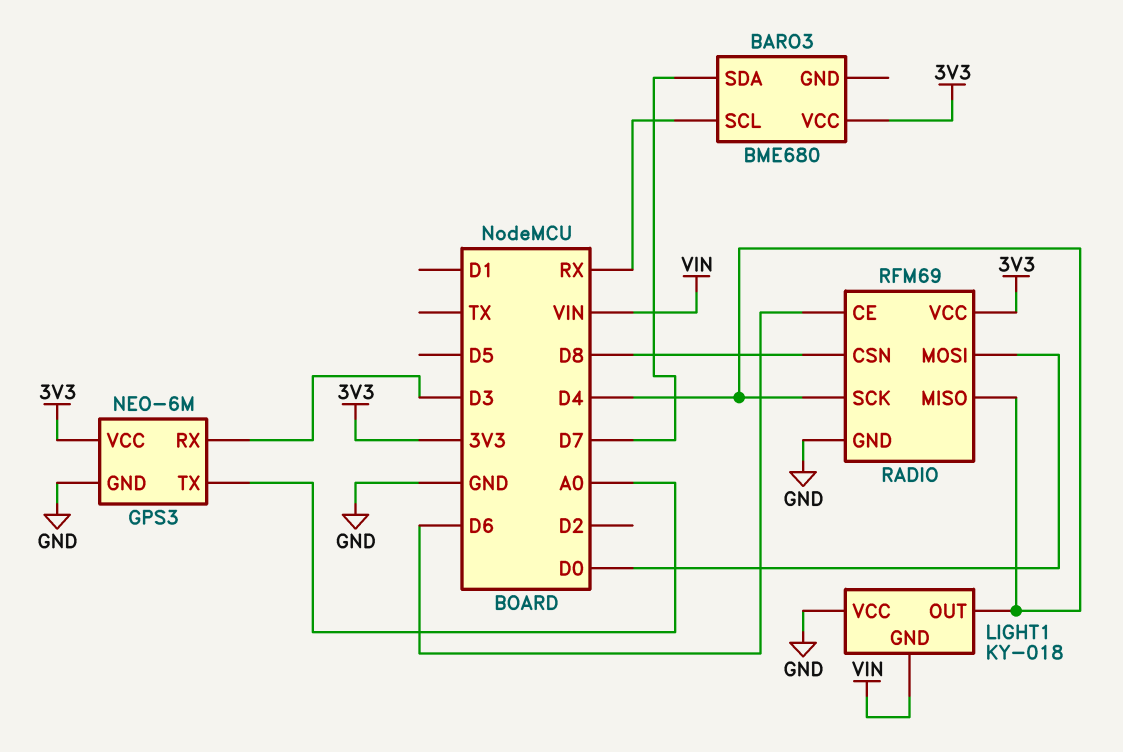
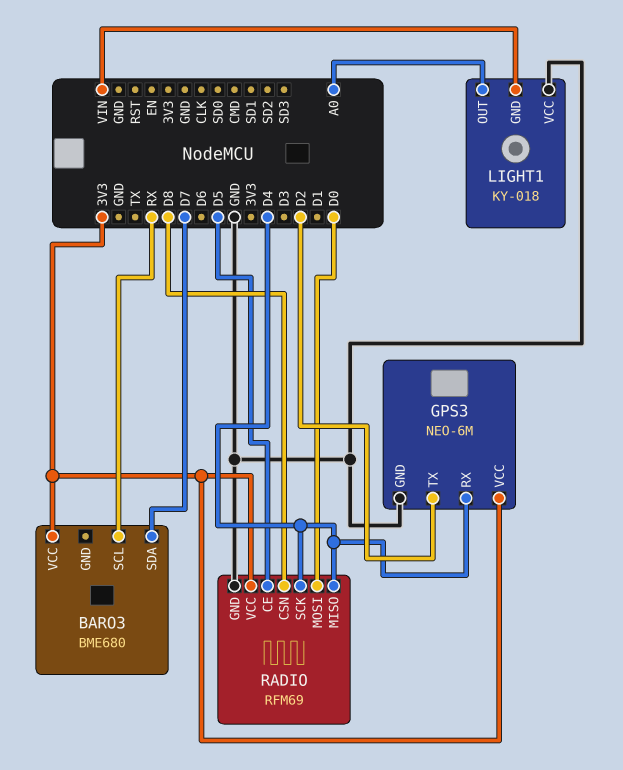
GPS3 pin RX: D3 -> D4
GPS3 pin TX: A0 -> D2
LIGHT1 pin OUT: D4 -> A0
RADIO pin CE: D6 -> D5

